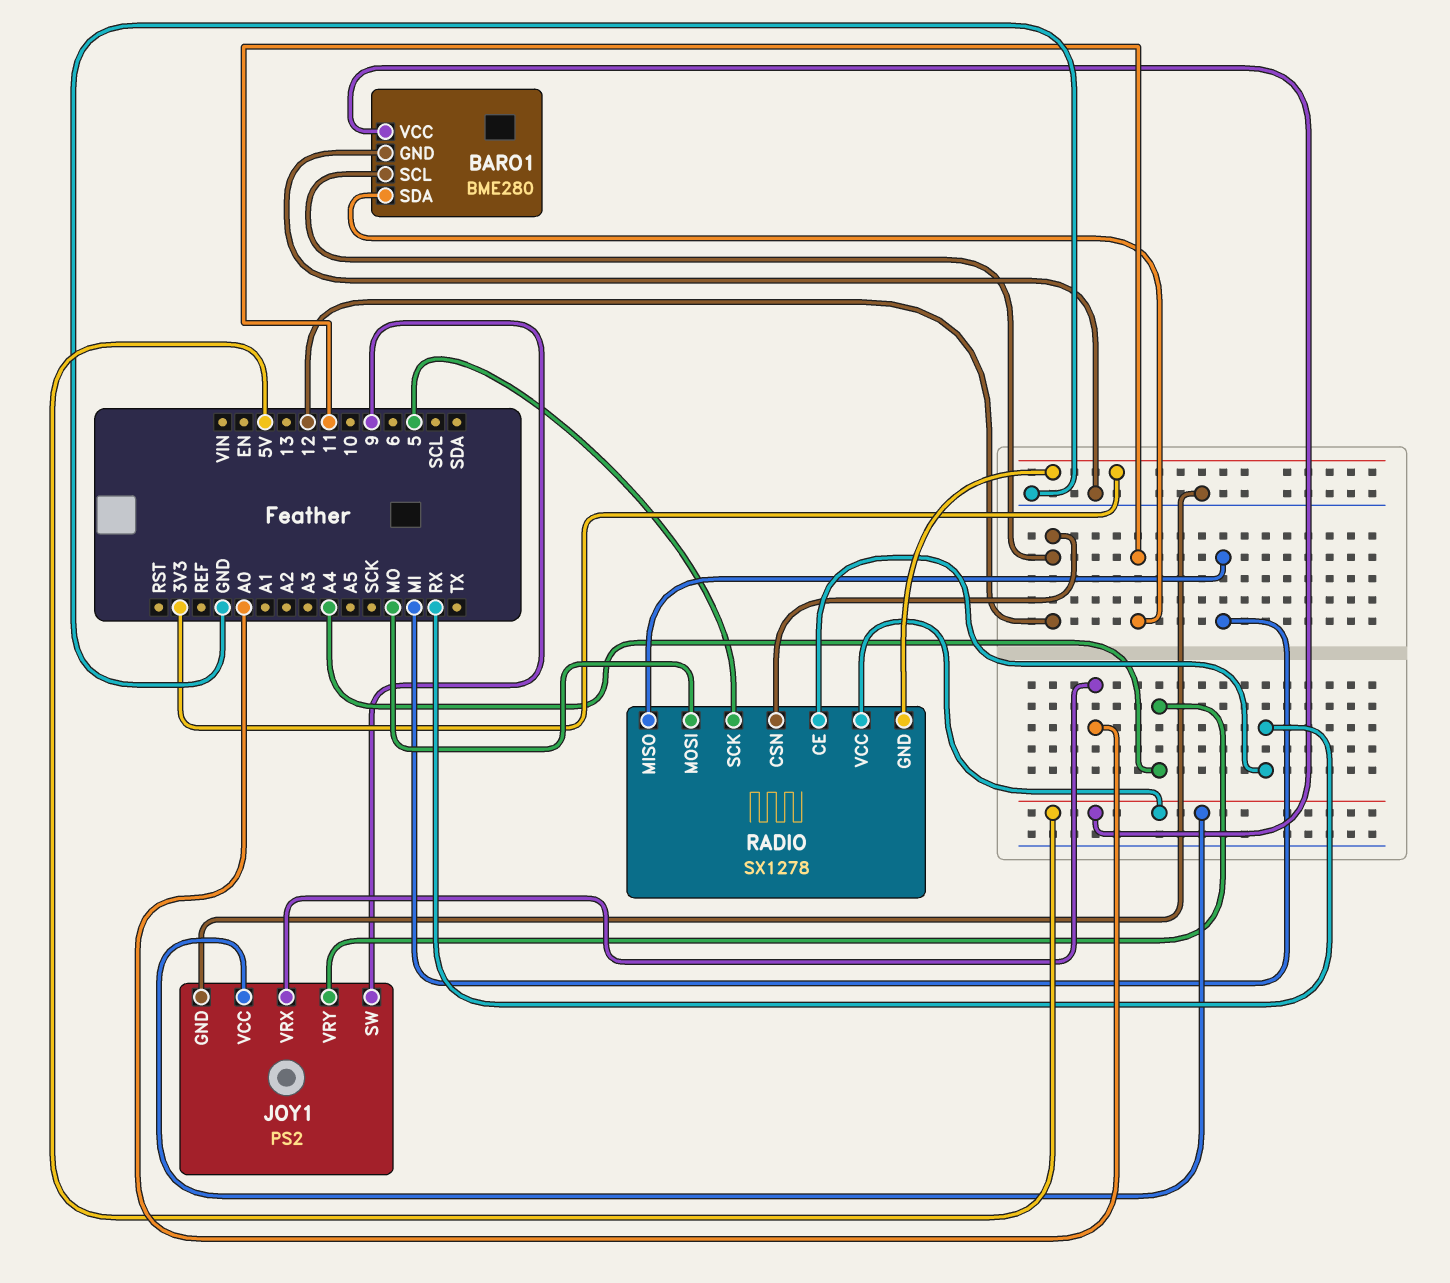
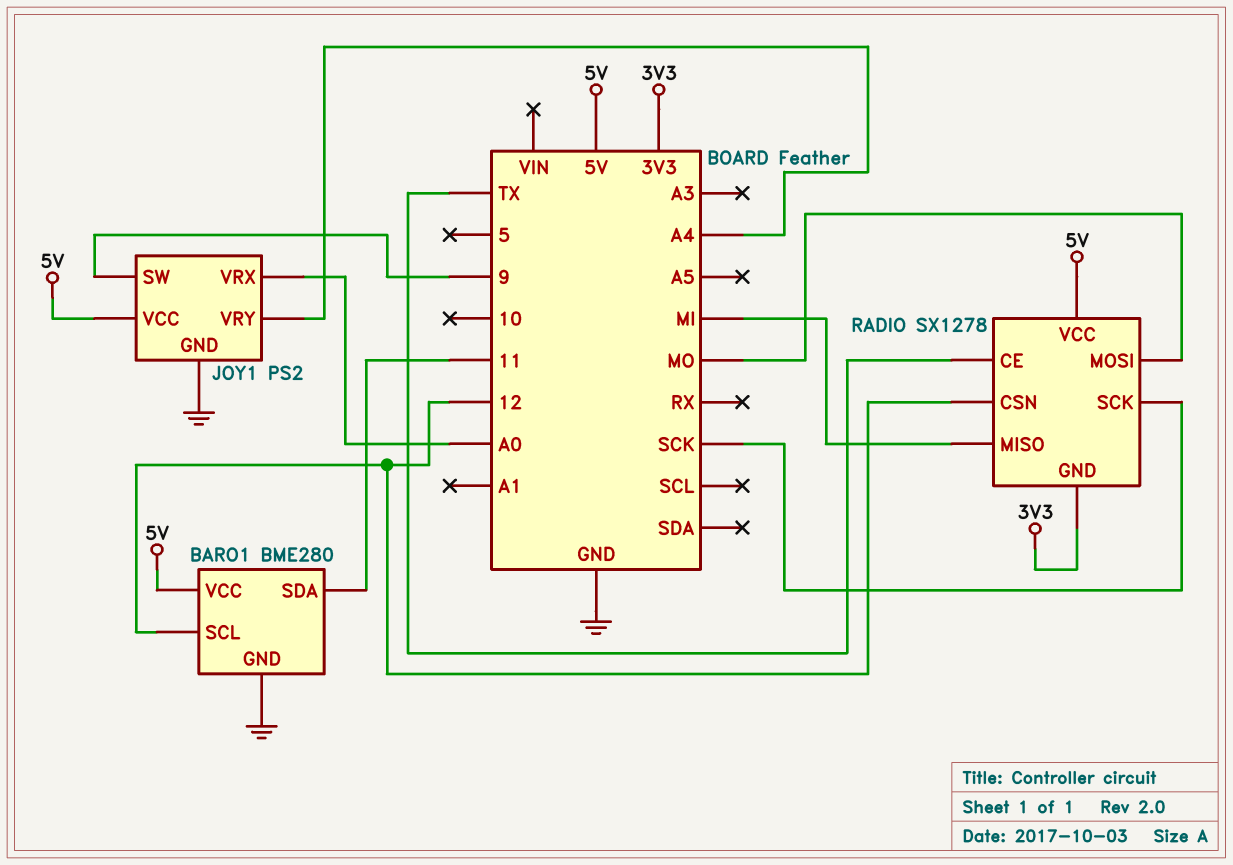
RADIO pin CE: RX -> TX
RADIO pin SCK: 5 -> SCK

